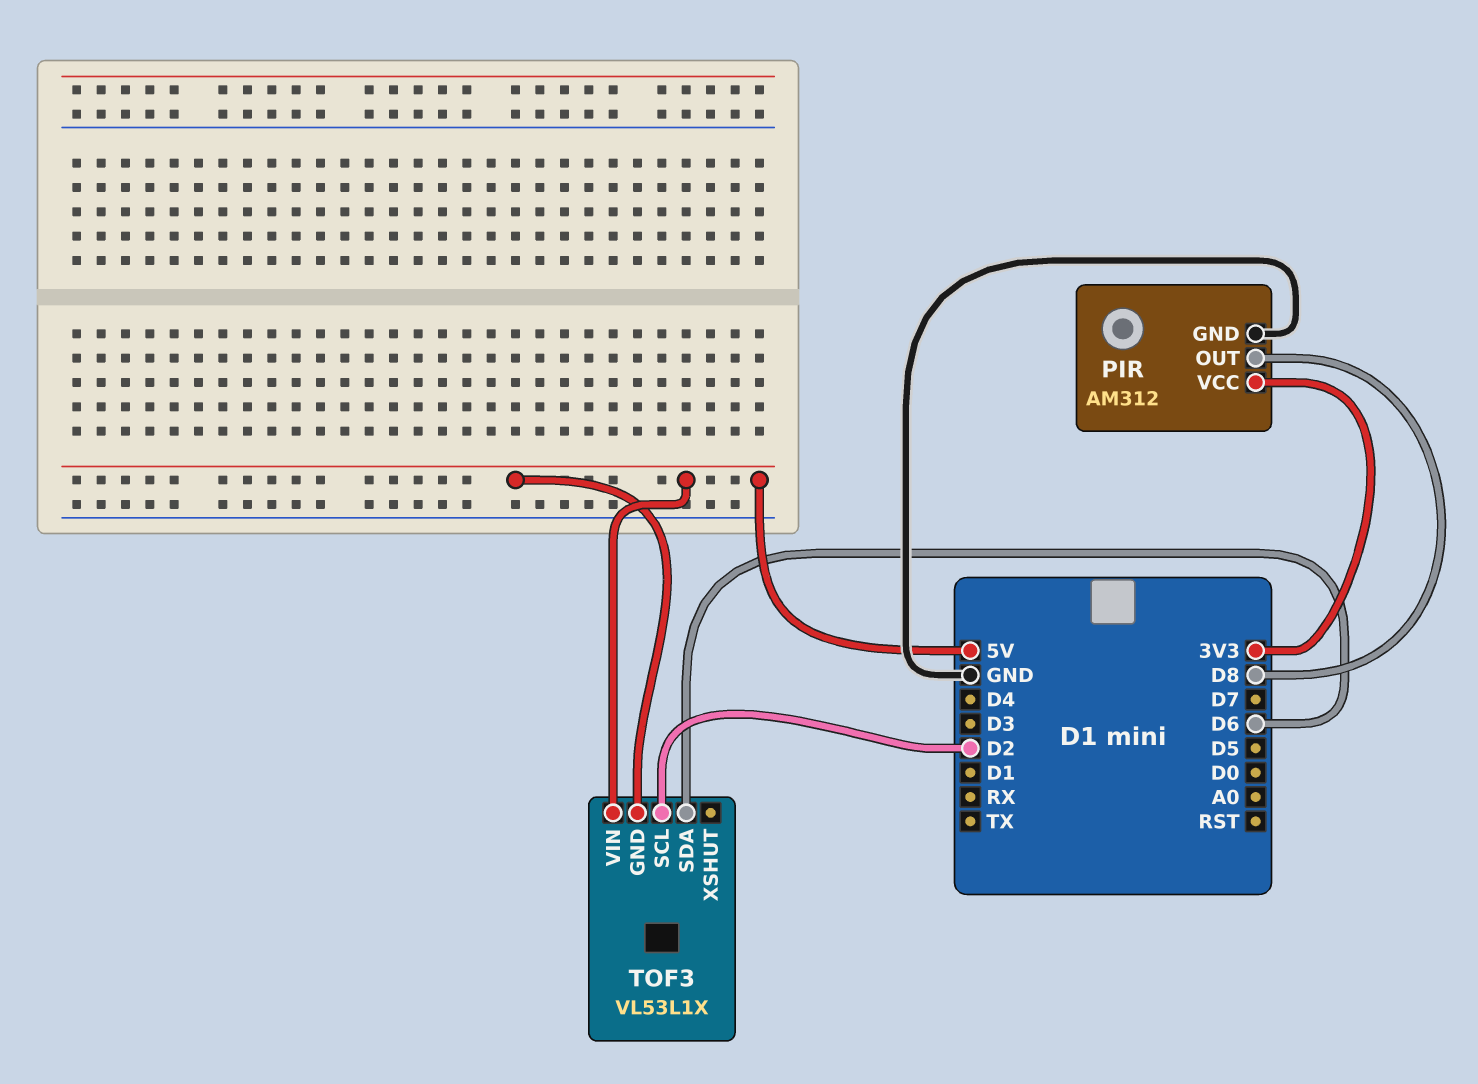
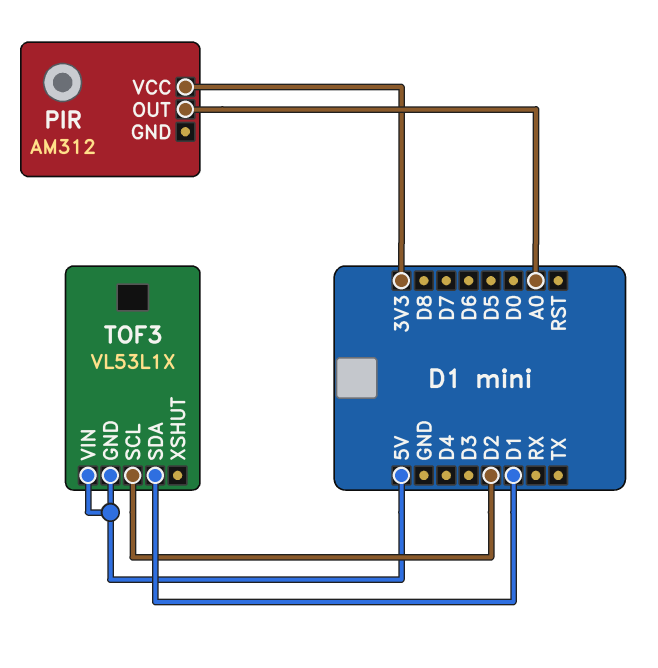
PIR pin GND: GND -> none
PIR pin OUT: D8 -> A0
TOF3 pin SDA: D6 -> D1

